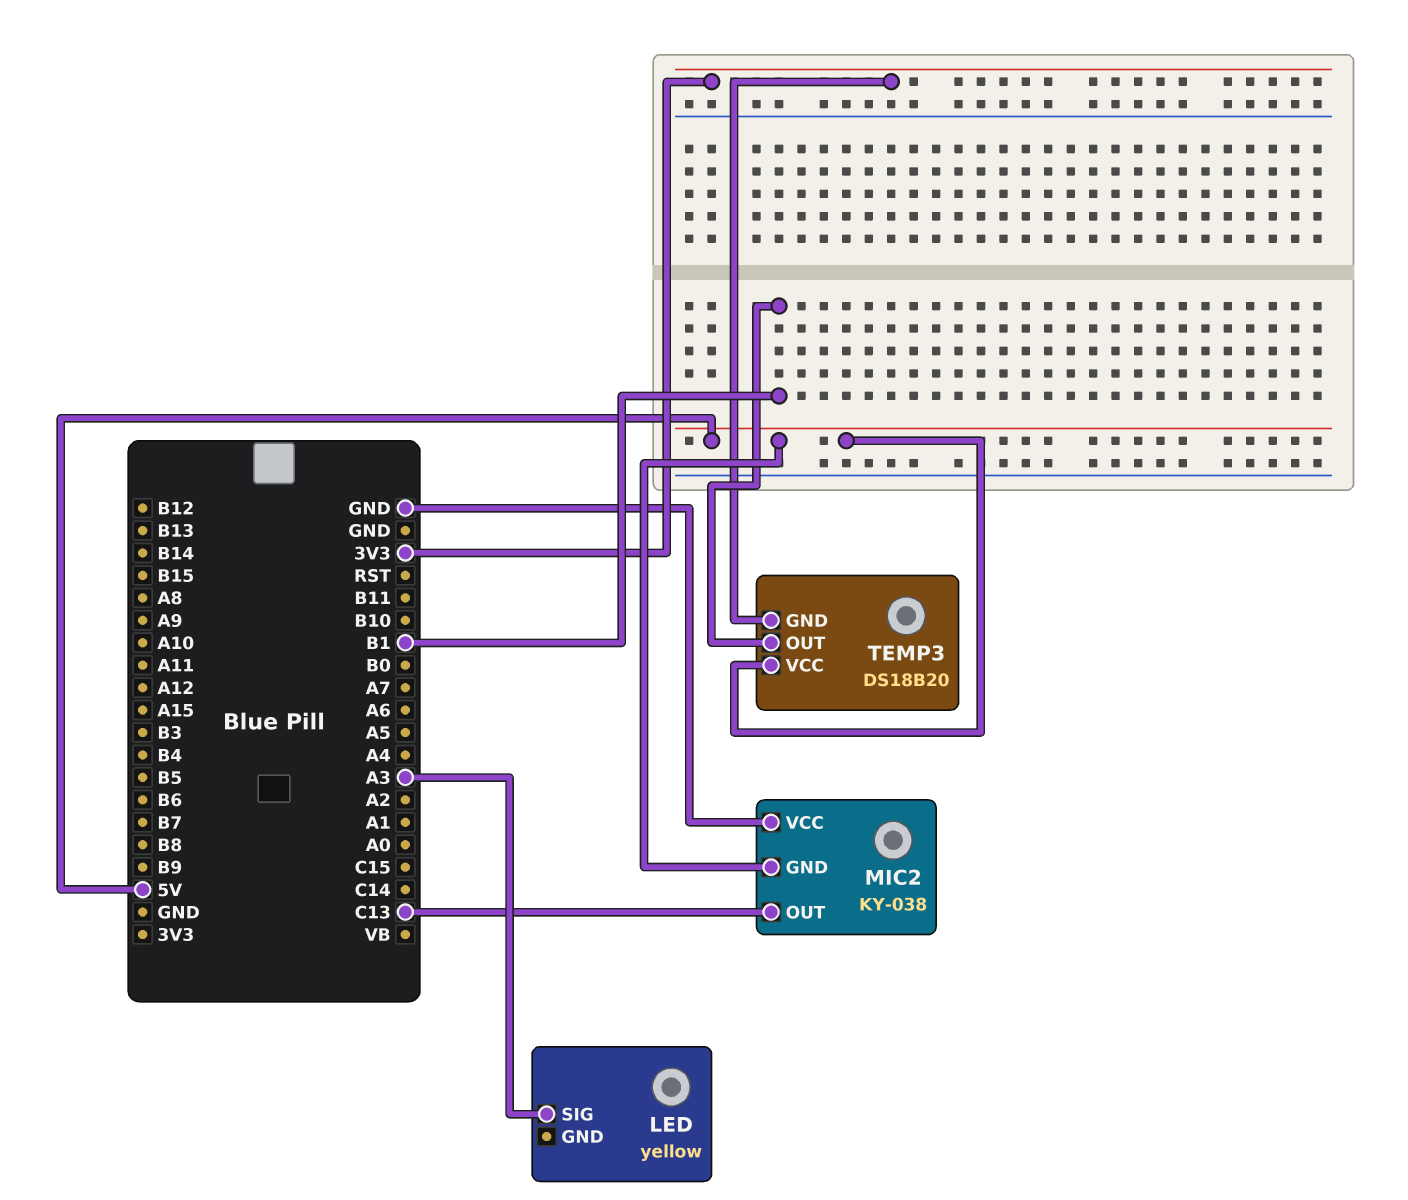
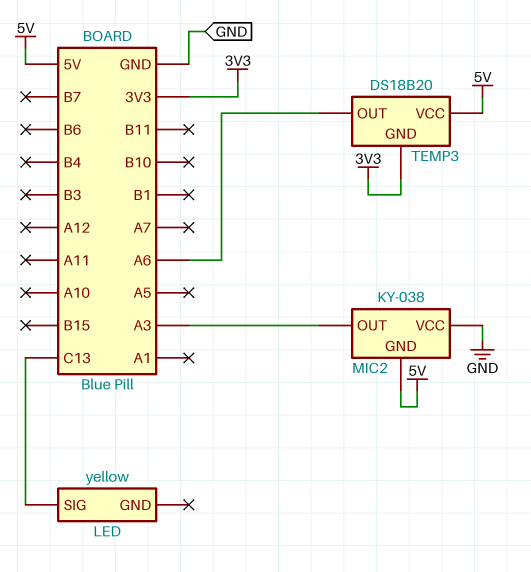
LED pin SIG: A3 -> C13
MIC2 pin OUT: C13 -> A3
TEMP3 pin OUT: B1 -> A6

